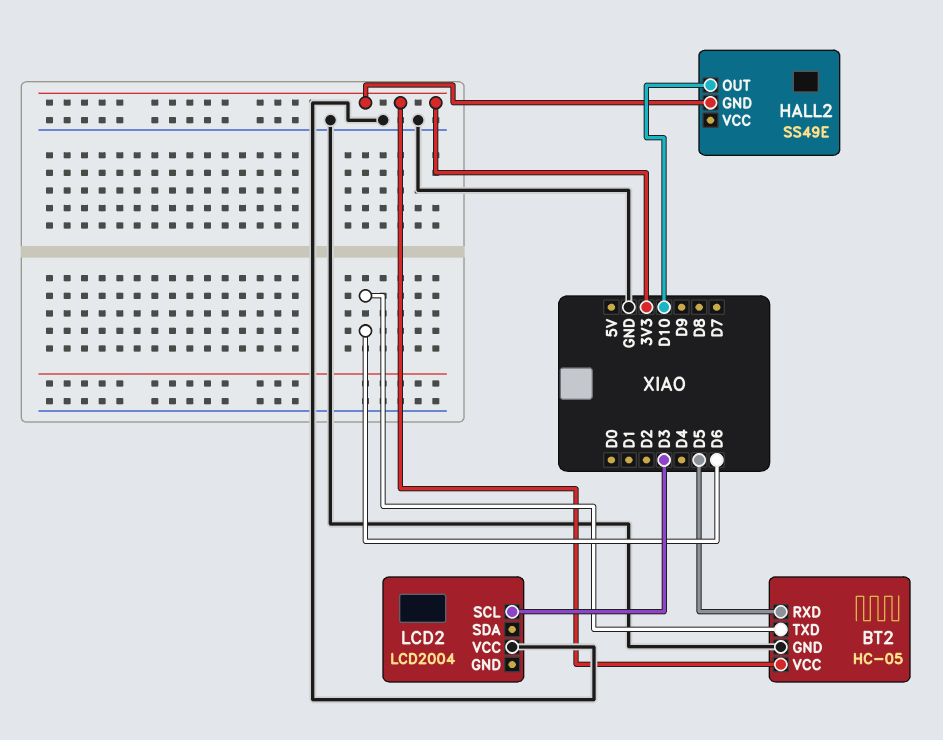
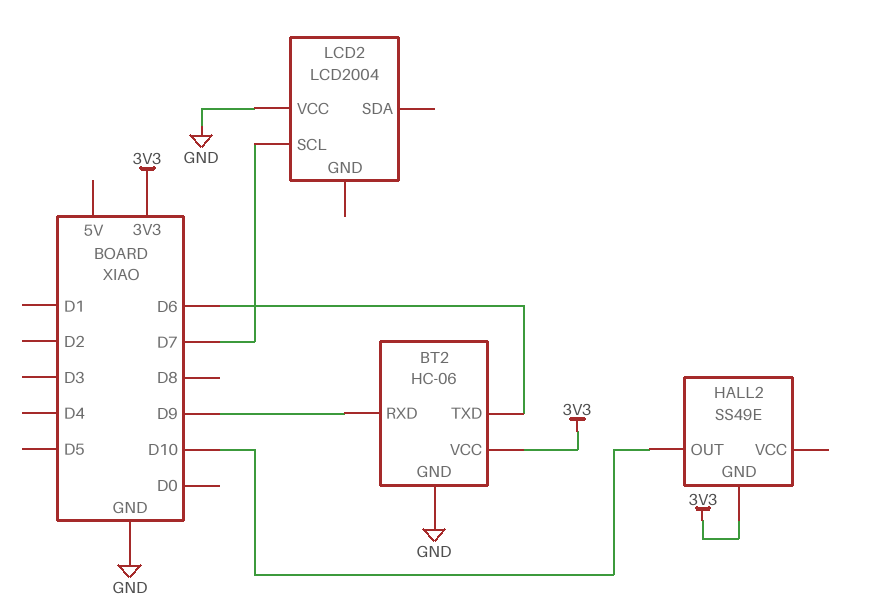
BT2: HC-05 -> HC-06
BT2 pin RXD: D5 -> D9
LCD2 pin SCL: D3 -> D7

